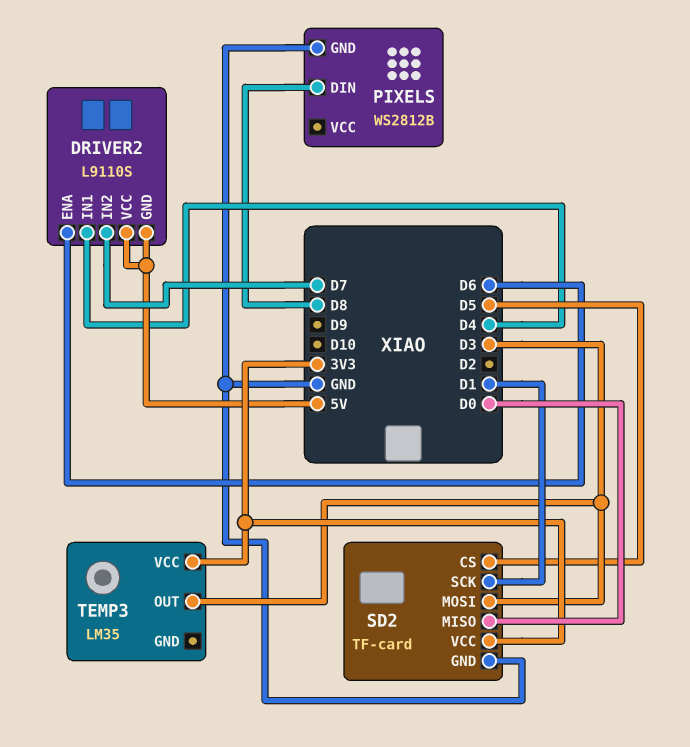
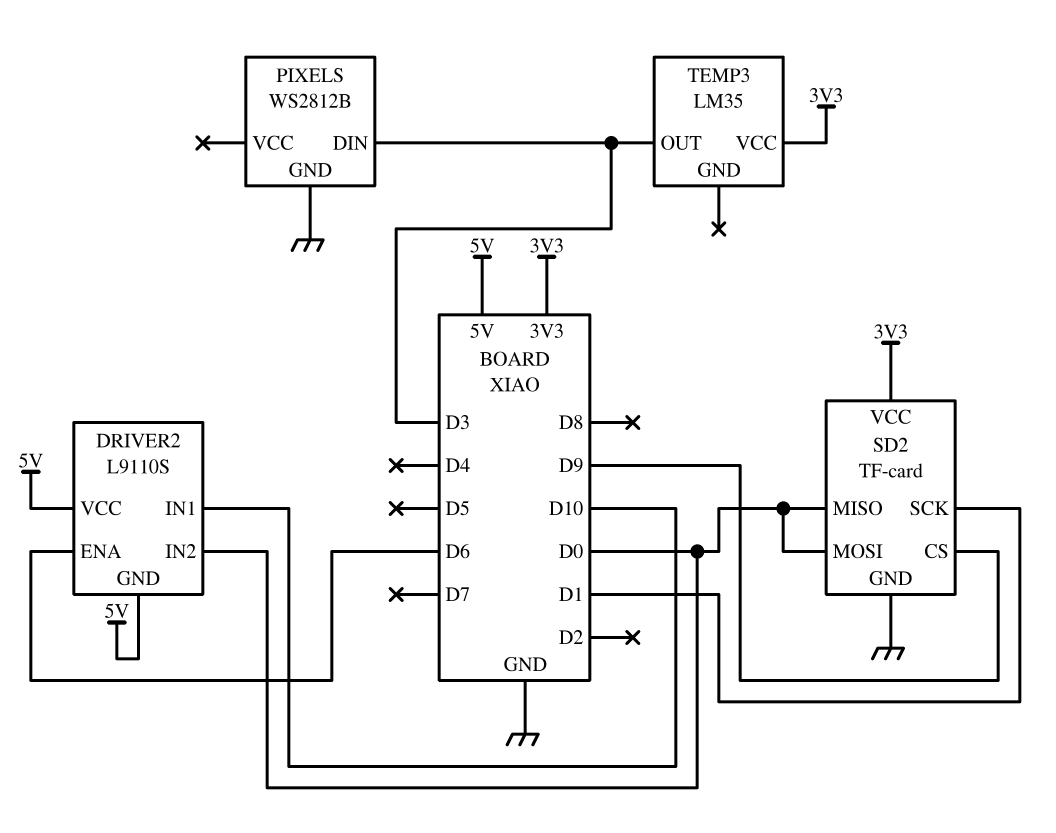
DRIVER2 pin IN1: D4 -> D10
DRIVER2 pin IN2: D7 -> D0
PIXELS pin DIN: D8 -> D3
SD2 pin CS: D5 -> D9
SD2 pin MOSI: D3 -> D0

